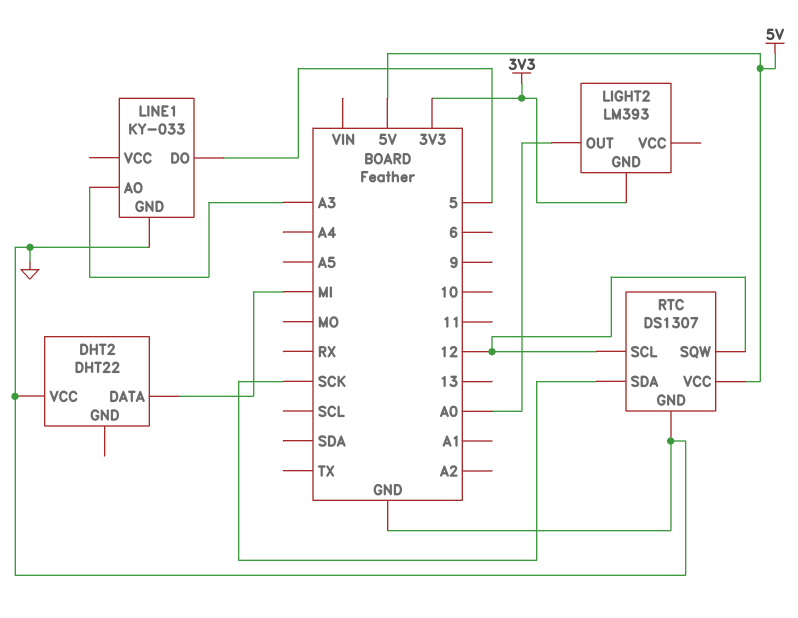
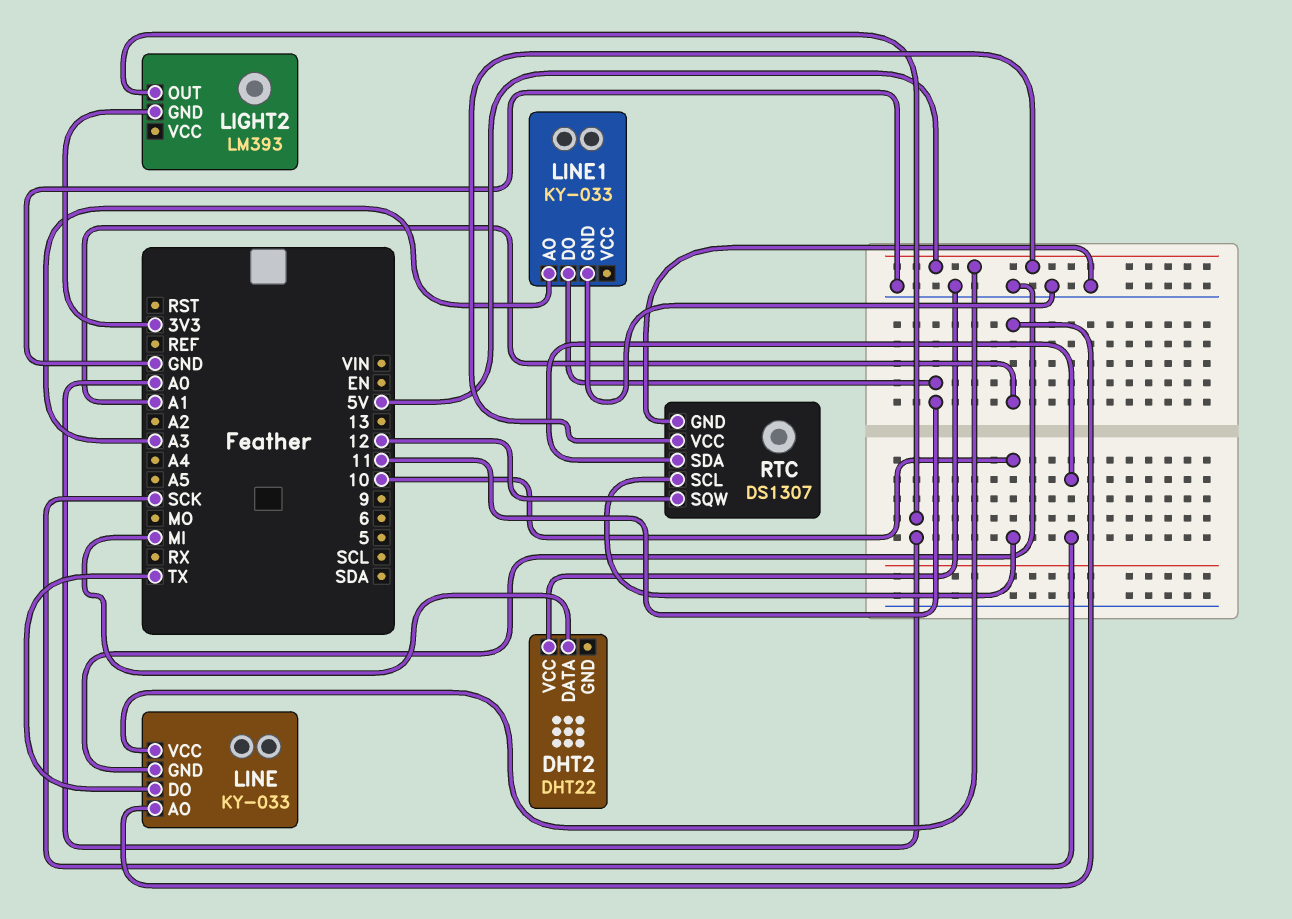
LINE: none -> KY-033
LINE pin AO: none -> A1
LINE pin DO: none -> TX
LINE pin GND: none -> GND
LINE pin VCC: none -> 5V
LINE1 pin DO: 5 -> 11
RTC pin SCL: 12 -> 10

